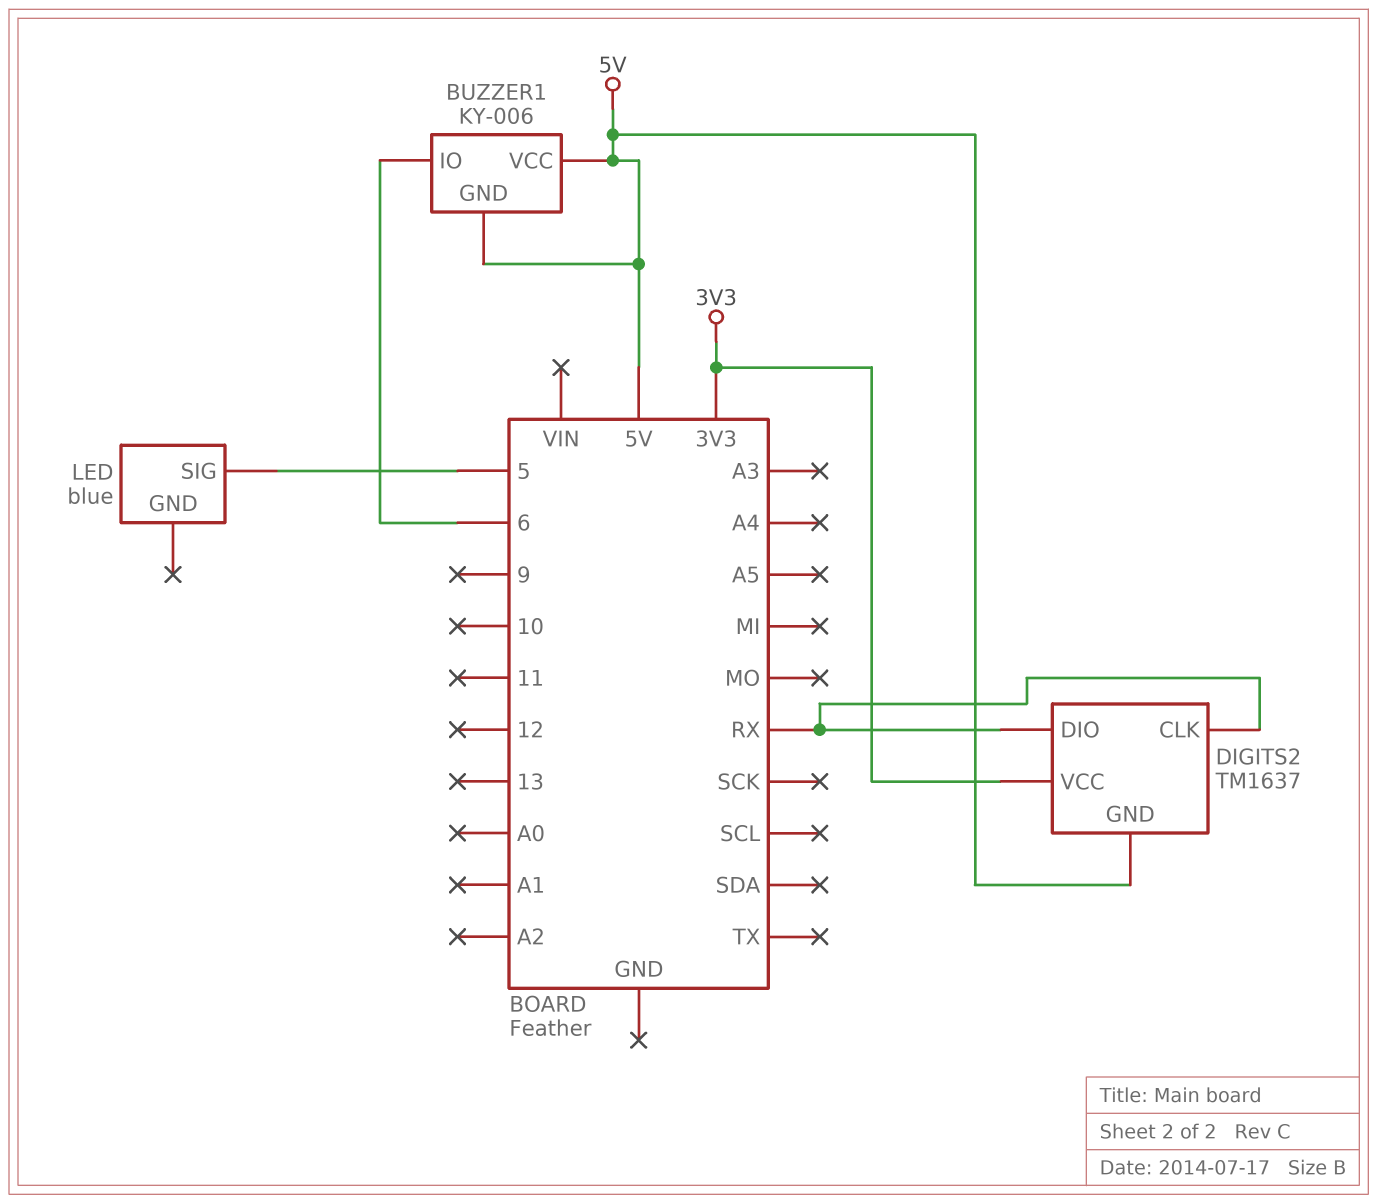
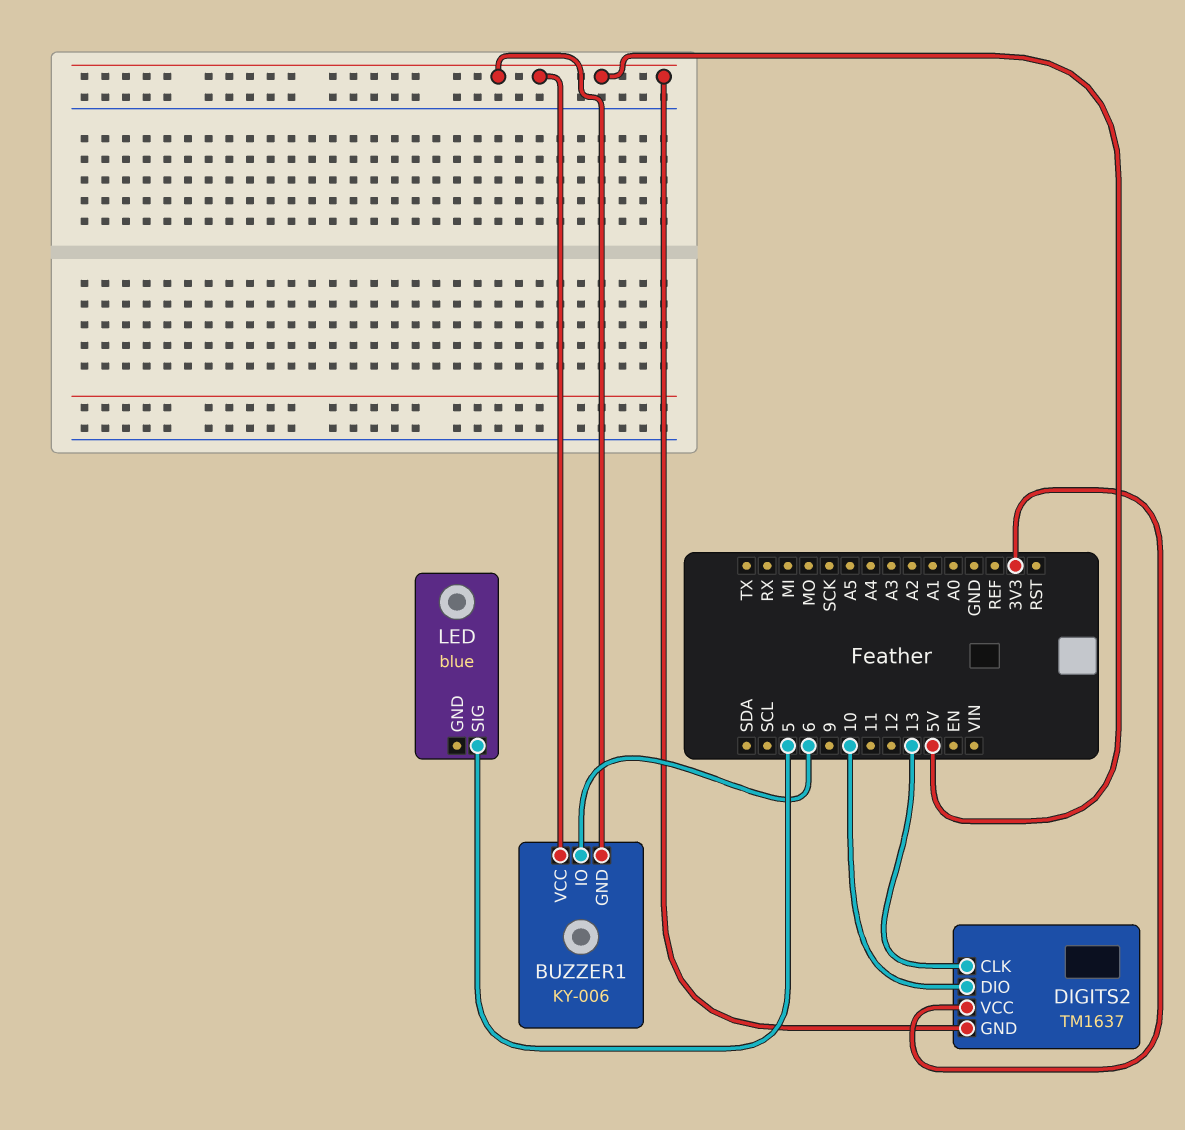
DIGITS2 pin CLK: RX -> 13
DIGITS2 pin DIO: RX -> 10

